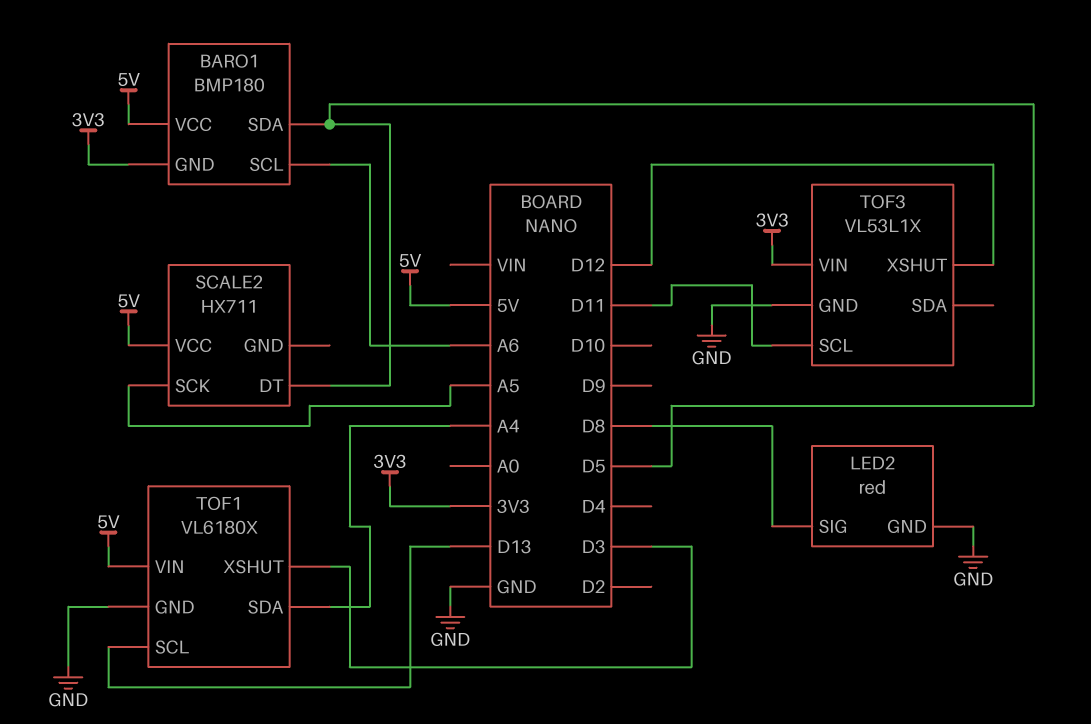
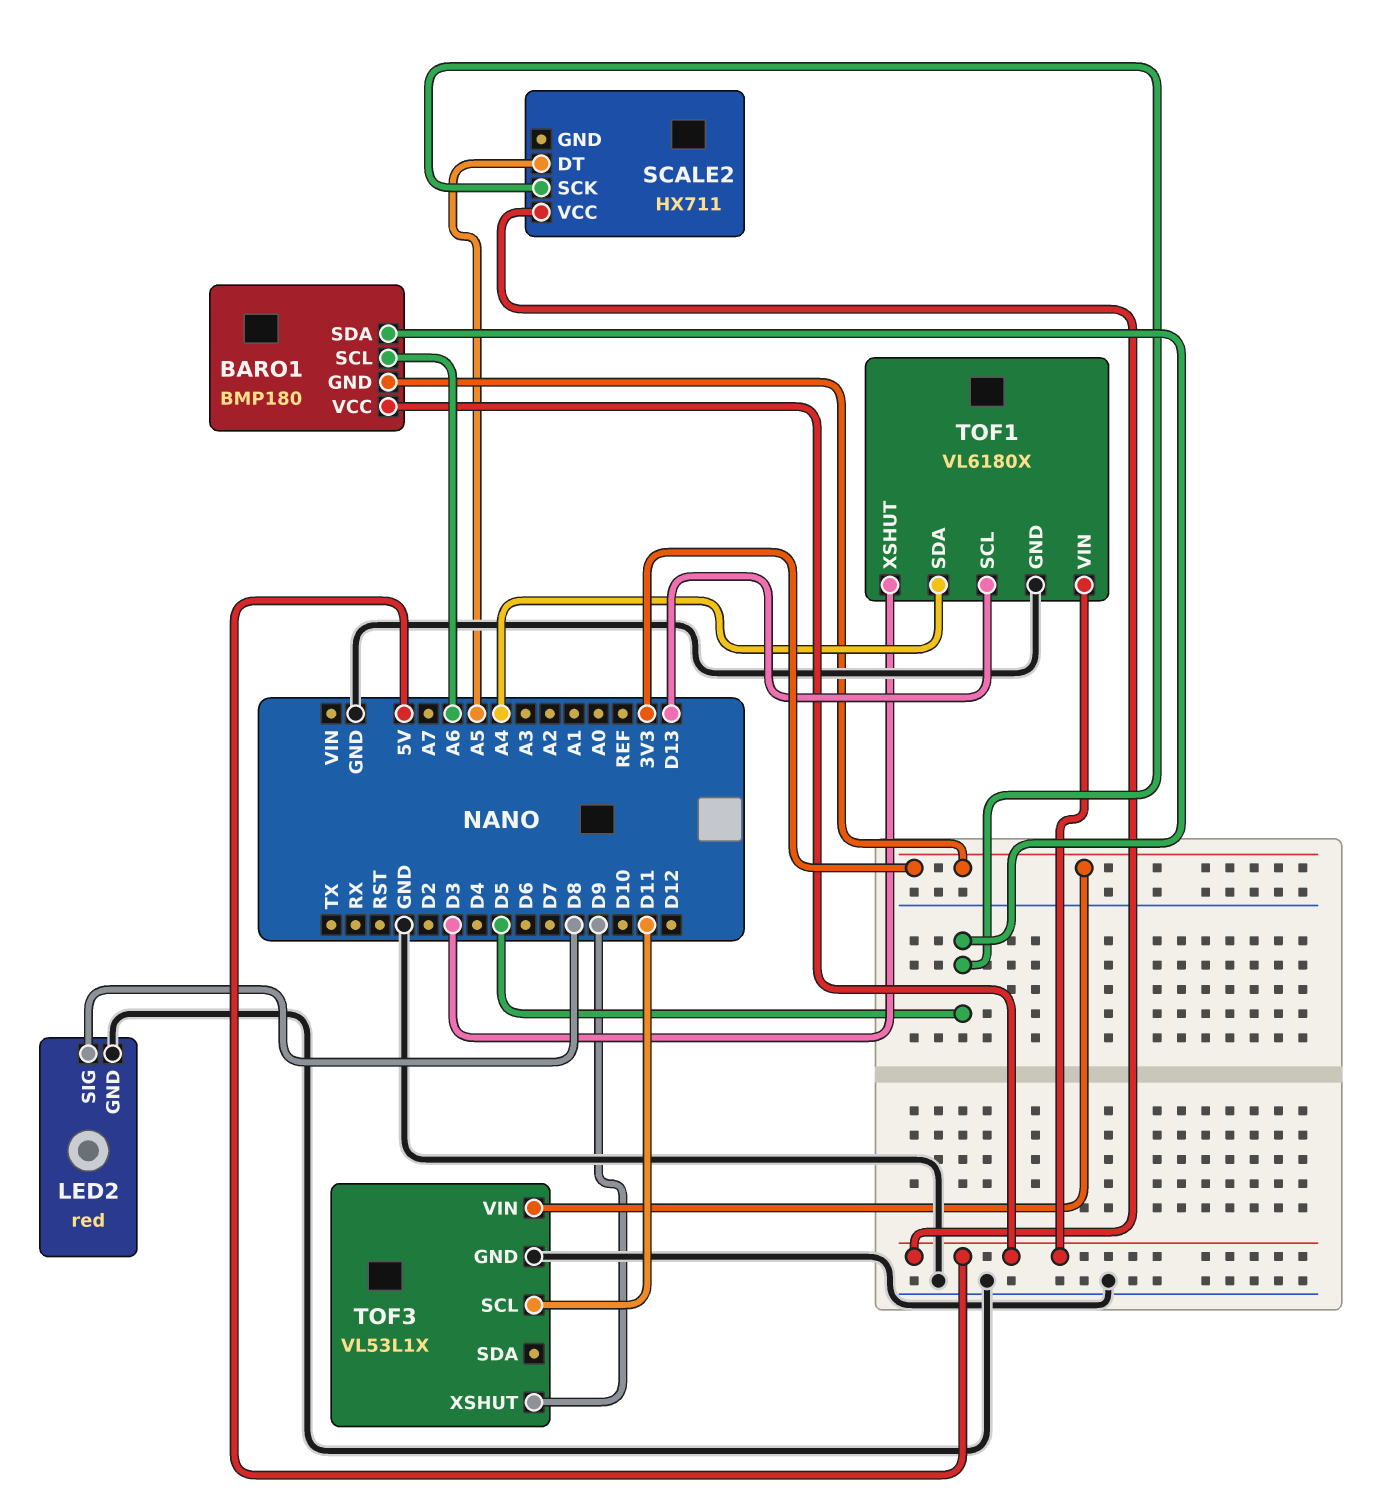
SCALE2 pin DT: D5 -> A5
SCALE2 pin SCK: A5 -> D5
TOF3 pin XSHUT: D12 -> D9

